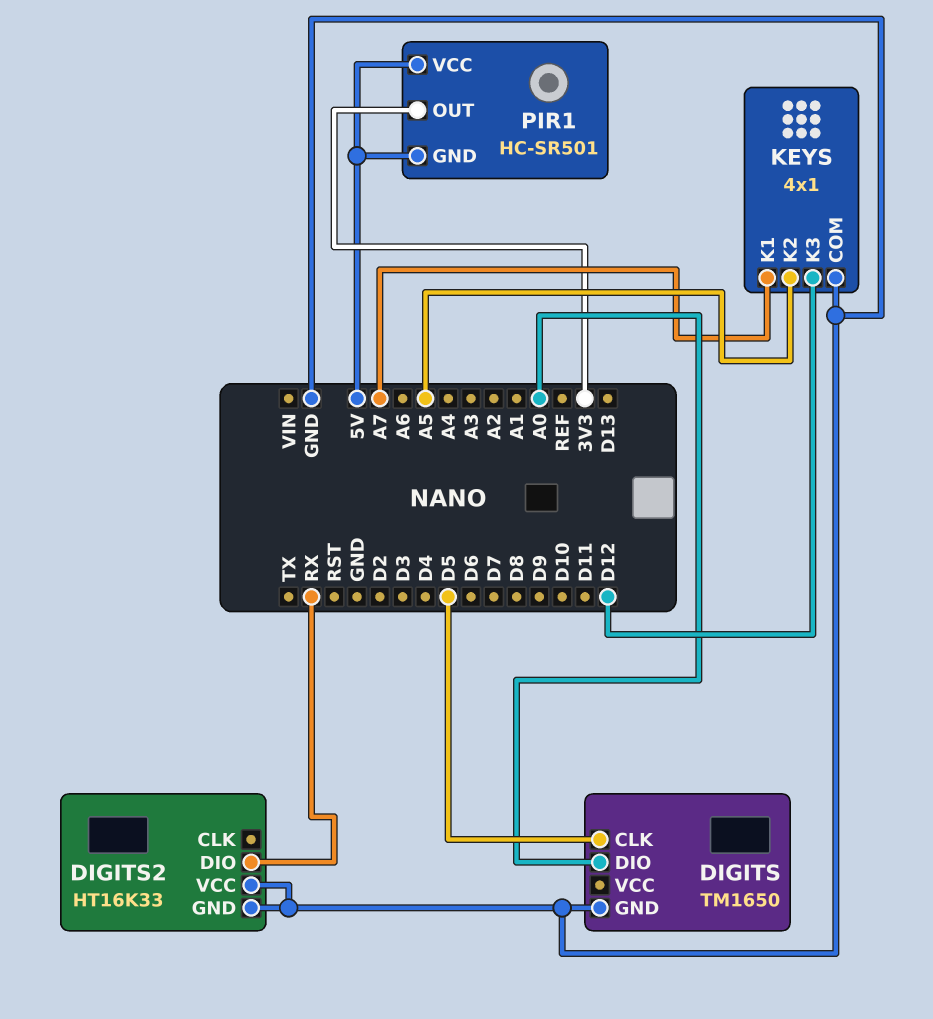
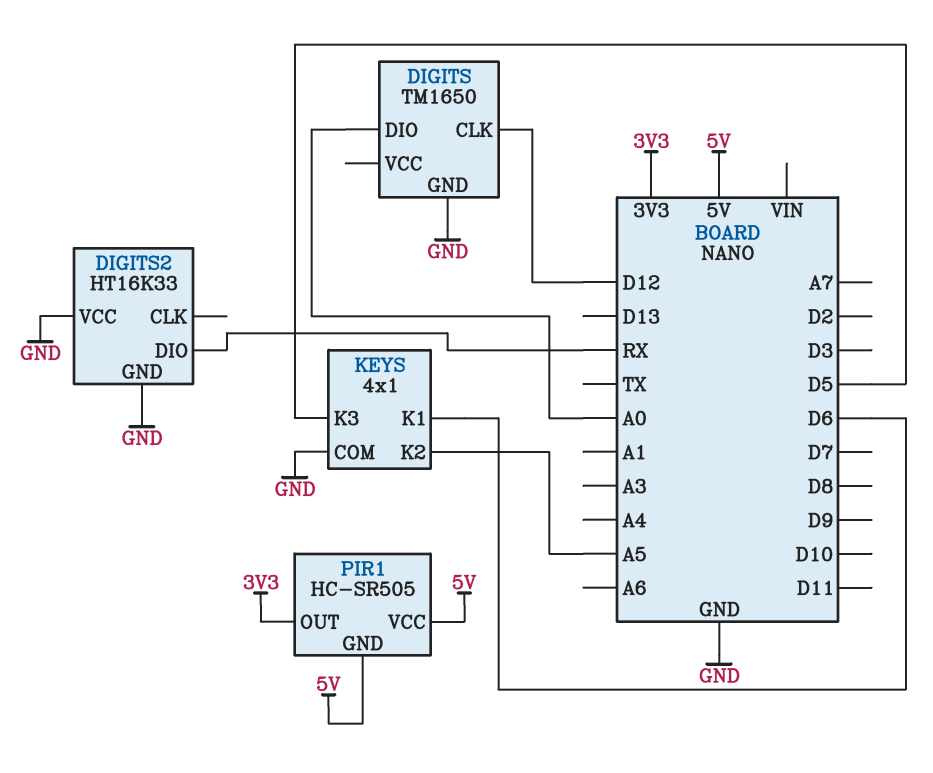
DIGITS pin CLK: D5 -> D12
KEYS pin K1: A7 -> D6
KEYS pin K3: D12 -> D5
PIR1: HC-SR501 -> HC-SR505

